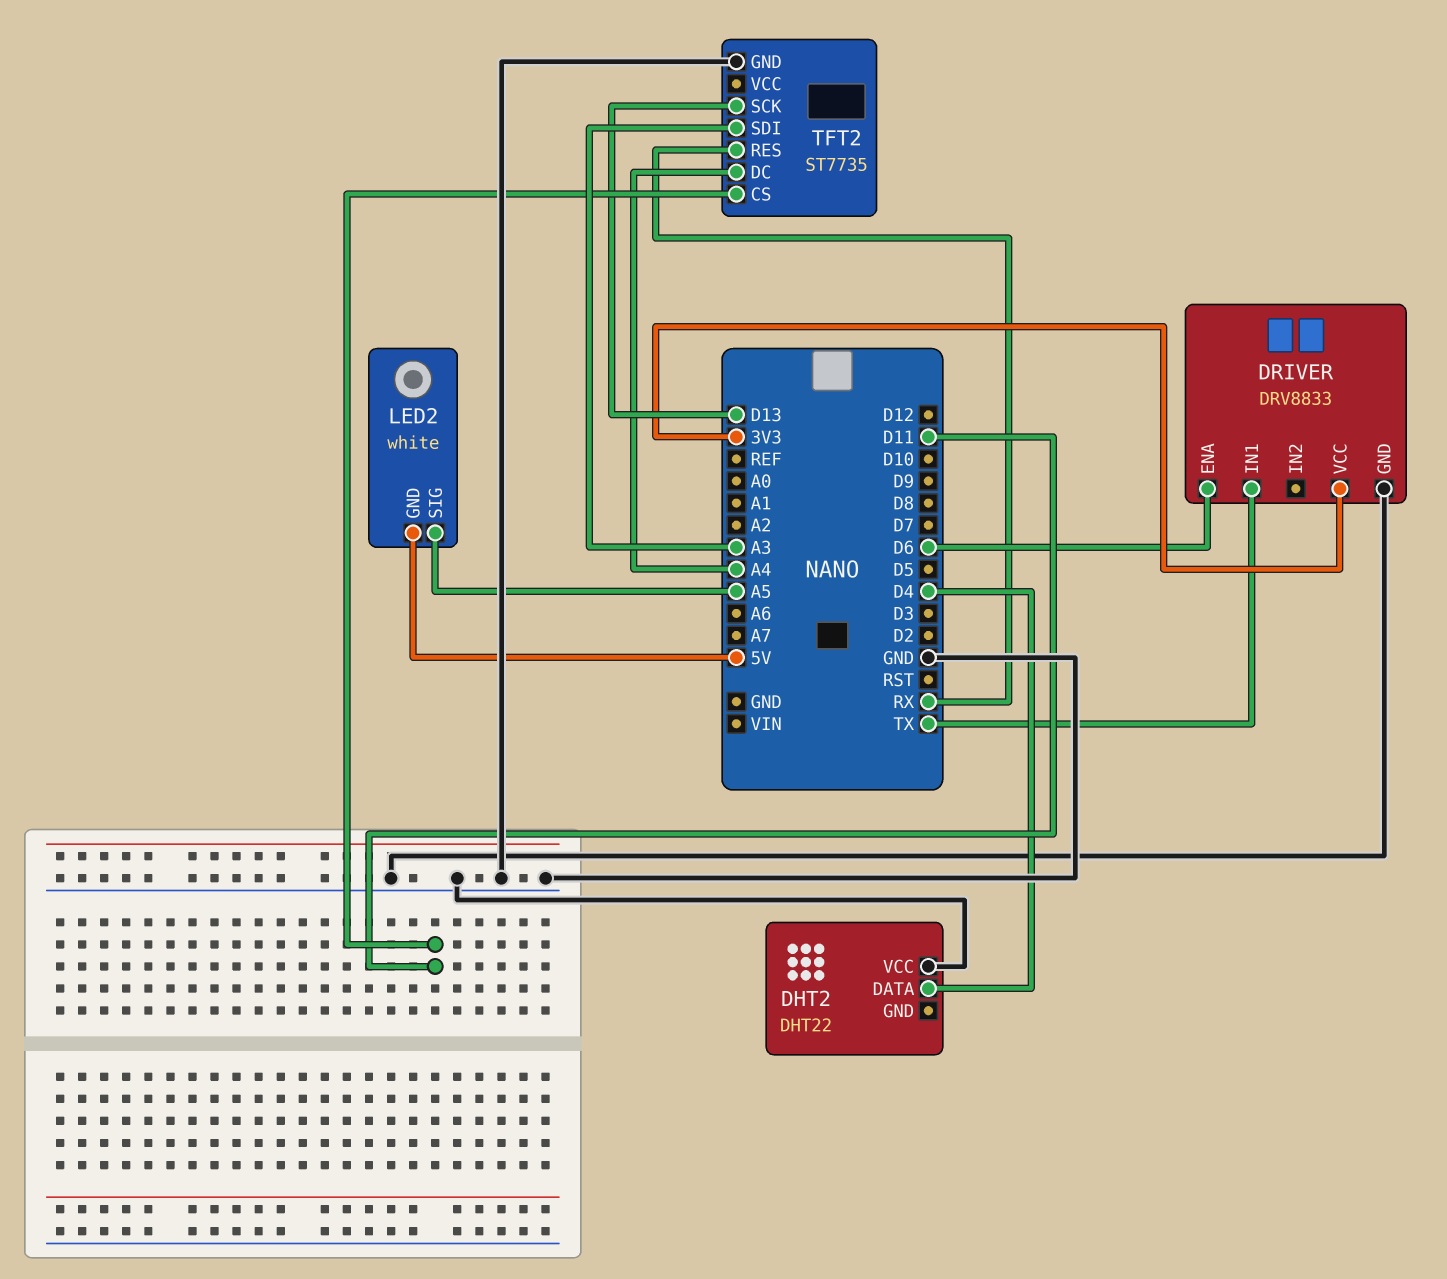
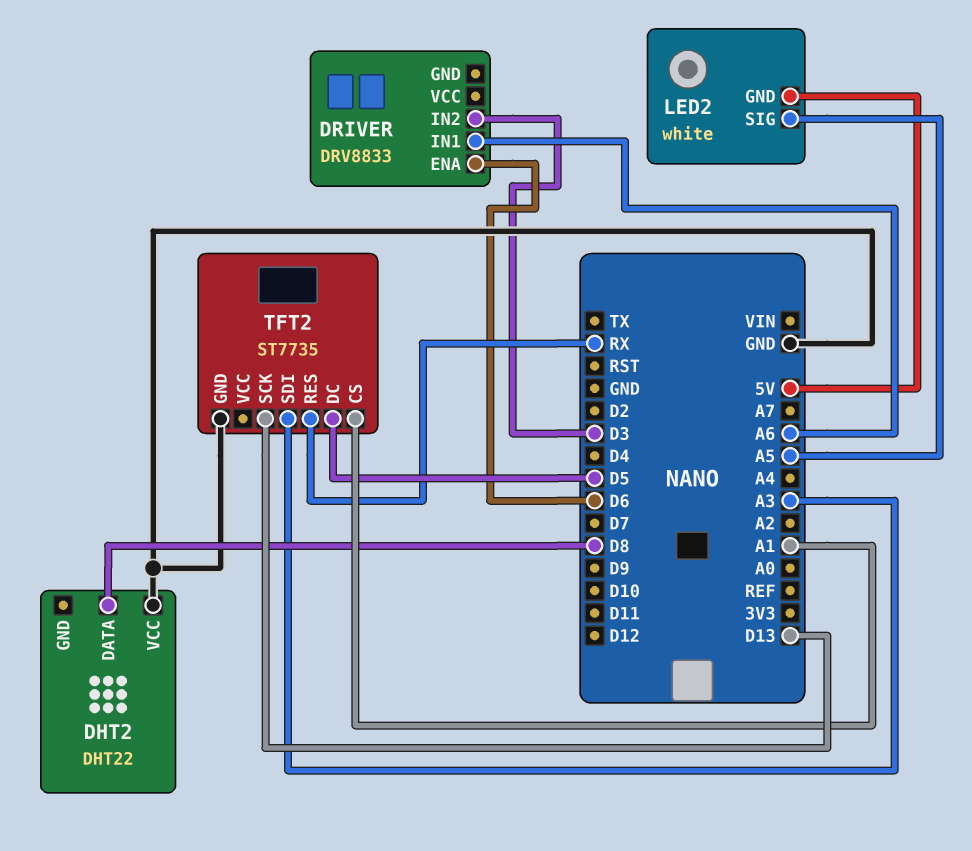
DHT2 pin DATA: D4 -> D8
DRIVER pin GND: GND -> none
DRIVER pin IN1: TX -> A6
DRIVER pin IN2: none -> D3
DRIVER pin VCC: 3V3 -> none
TFT2 pin CS: D11 -> A1
TFT2 pin DC: A4 -> D5

